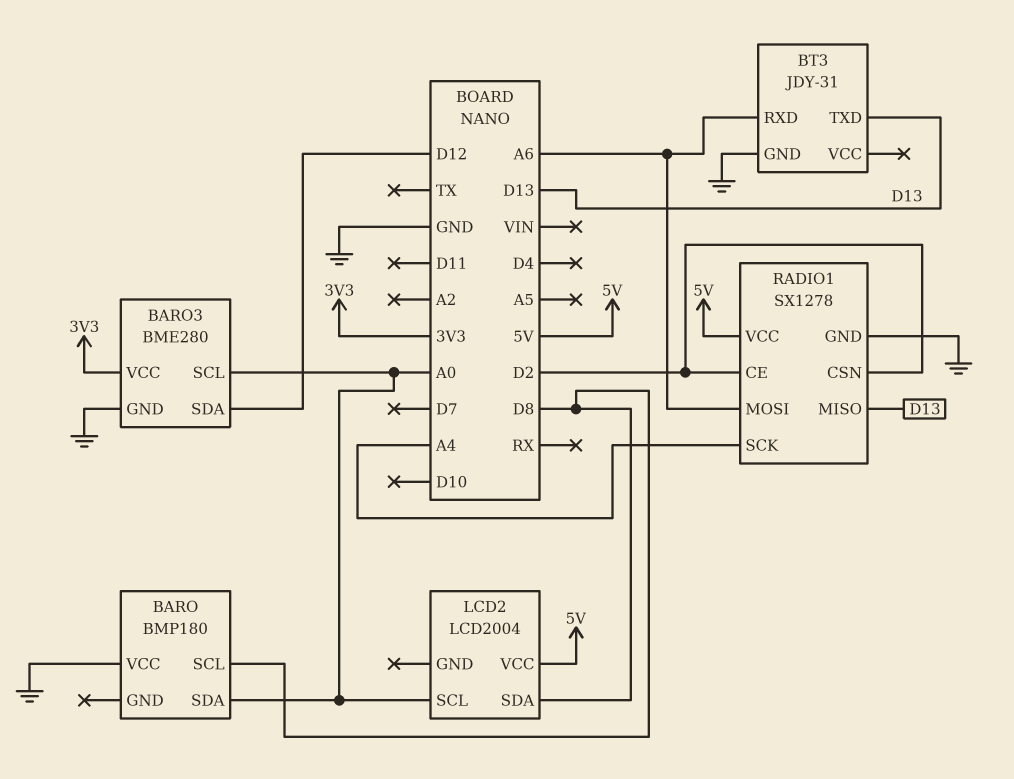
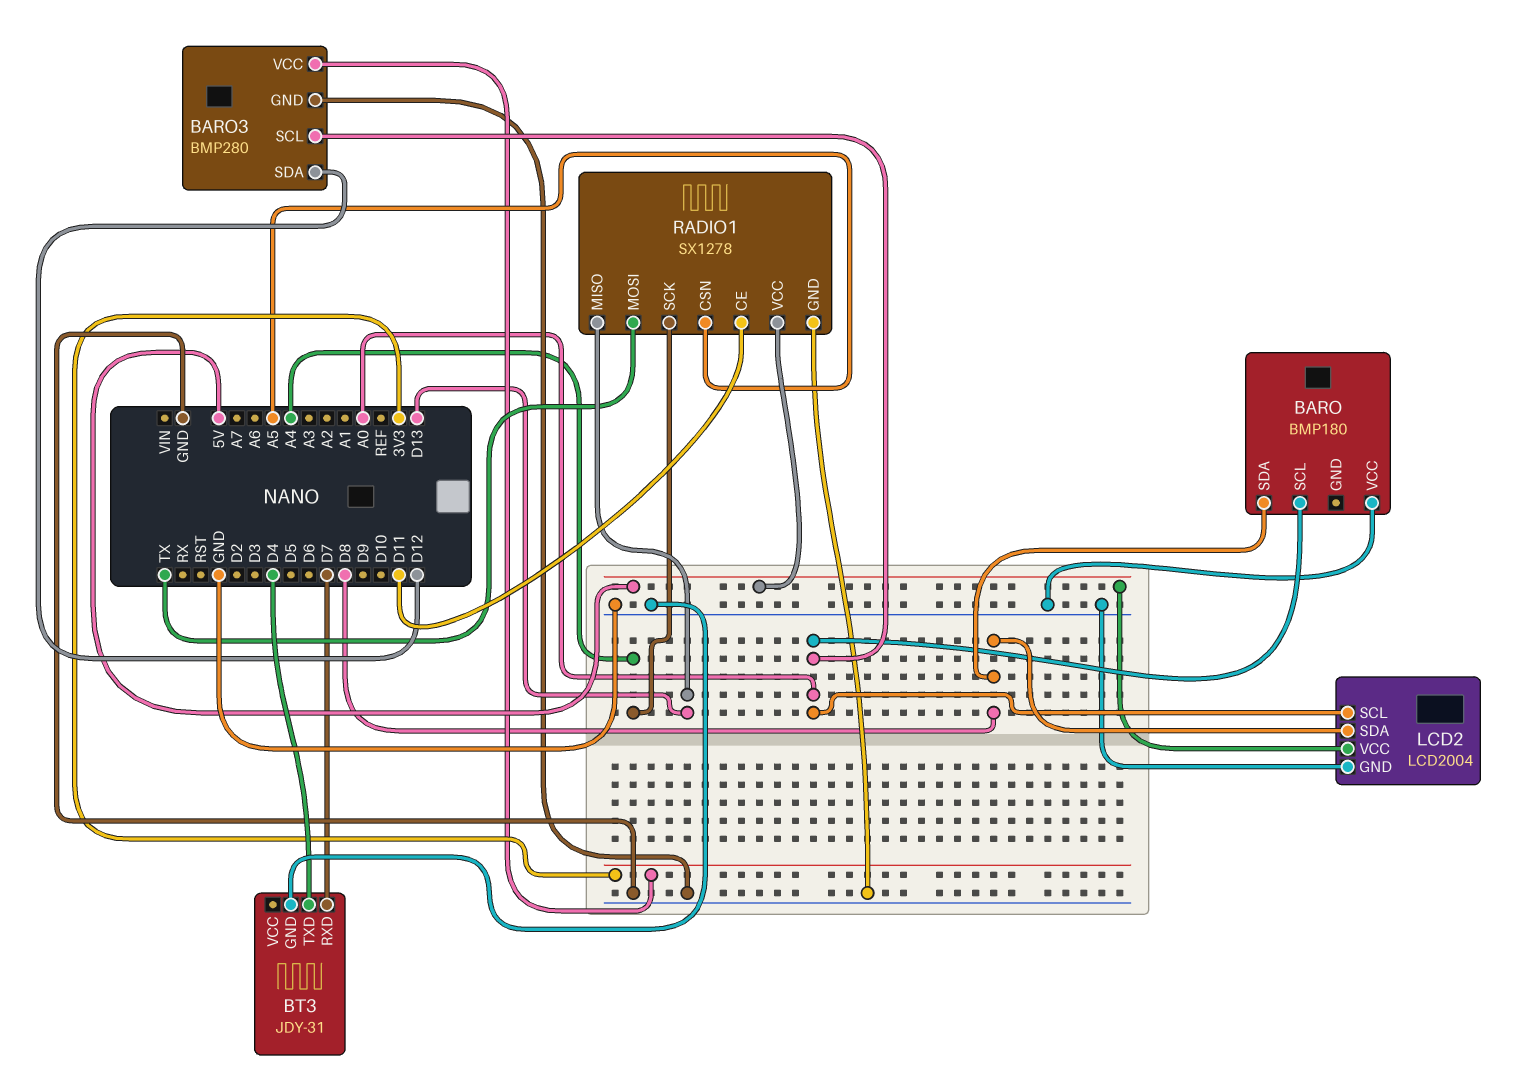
BARO pin SCL: D8 -> A0
BARO pin SDA: A0 -> D8
BARO3: BME280 -> BMP280
BT3 pin RXD: A6 -> D7
BT3 pin TXD: D13 -> D4
LCD2 pin GND: none -> GND
RADIO1 pin CE: D2 -> D11
RADIO1 pin CSN: D2 -> A5
RADIO1 pin MOSI: A6 -> TX

